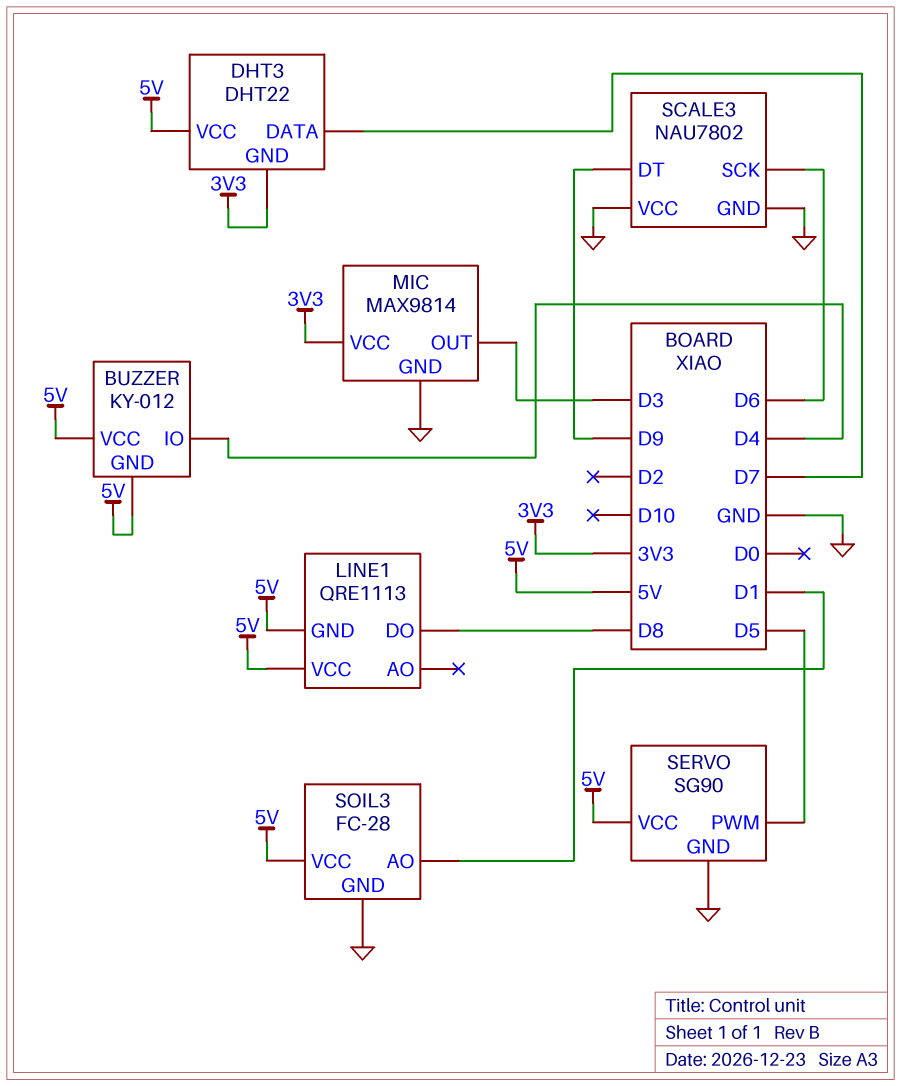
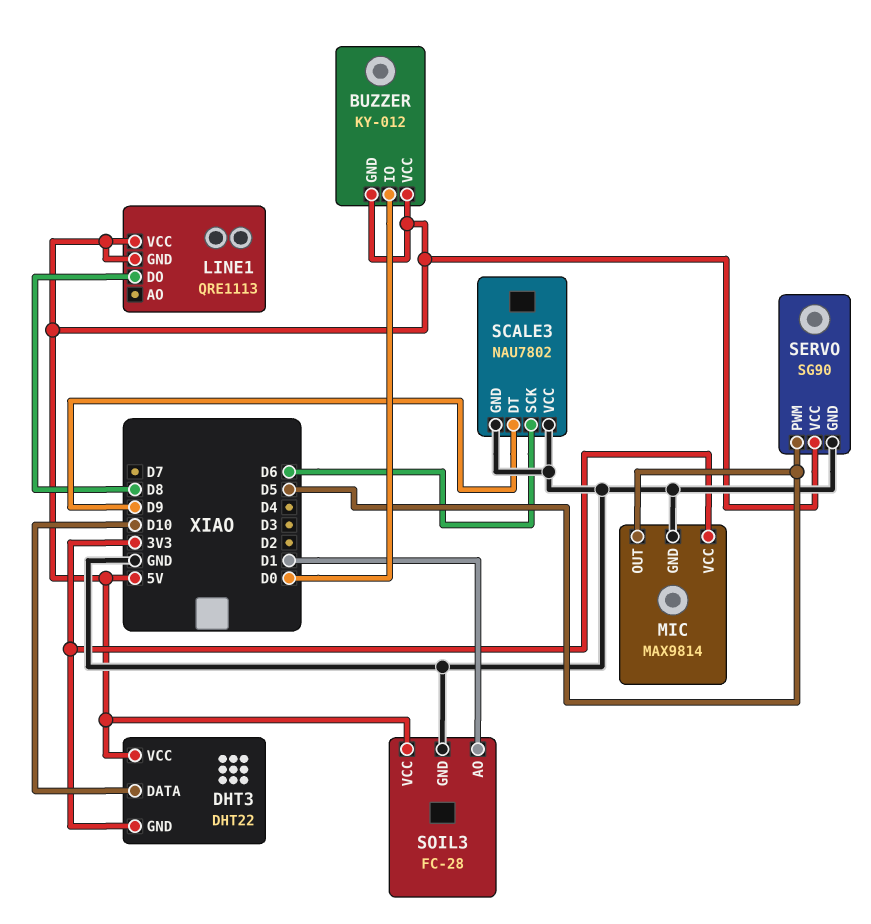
BUZZER pin IO: D4 -> D0
DHT3 pin DATA: D7 -> D10
MIC pin OUT: D3 -> D5

